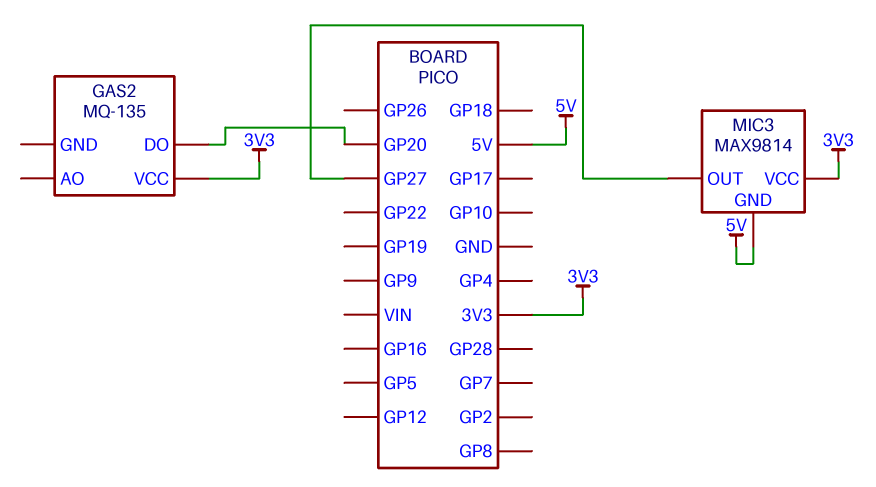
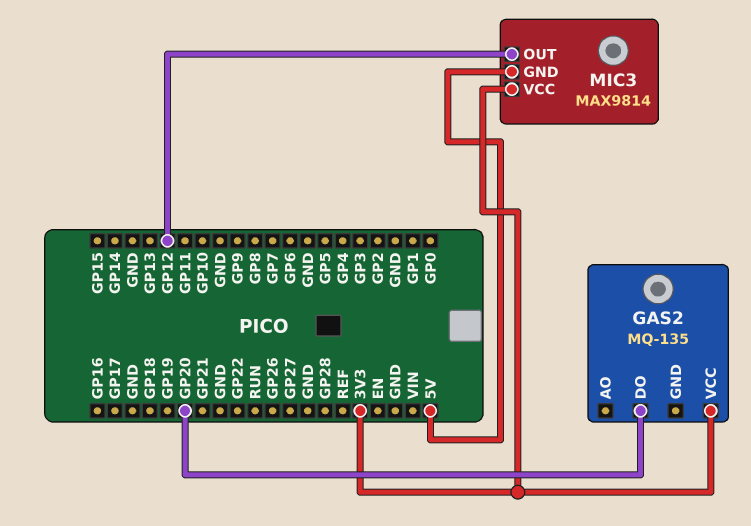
MIC3 pin OUT: GP27 -> GP12

